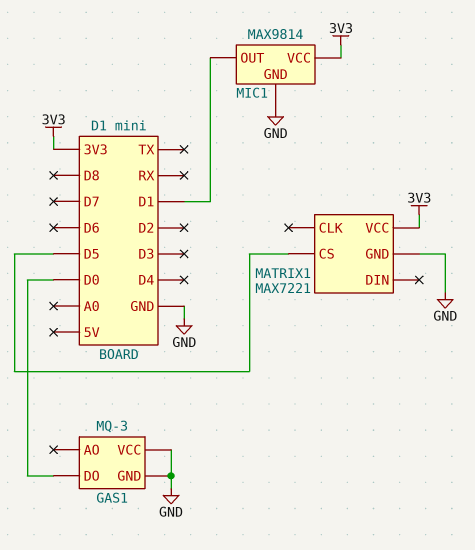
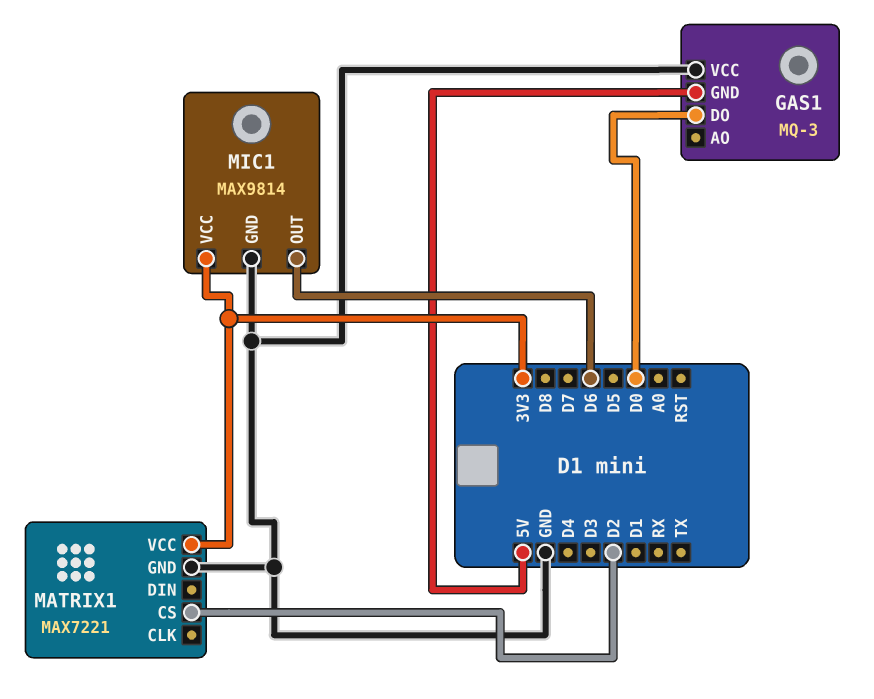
GAS1 pin GND: GND -> 5V
MATRIX1 pin CS: D5 -> D2
MIC1 pin OUT: D1 -> D6

